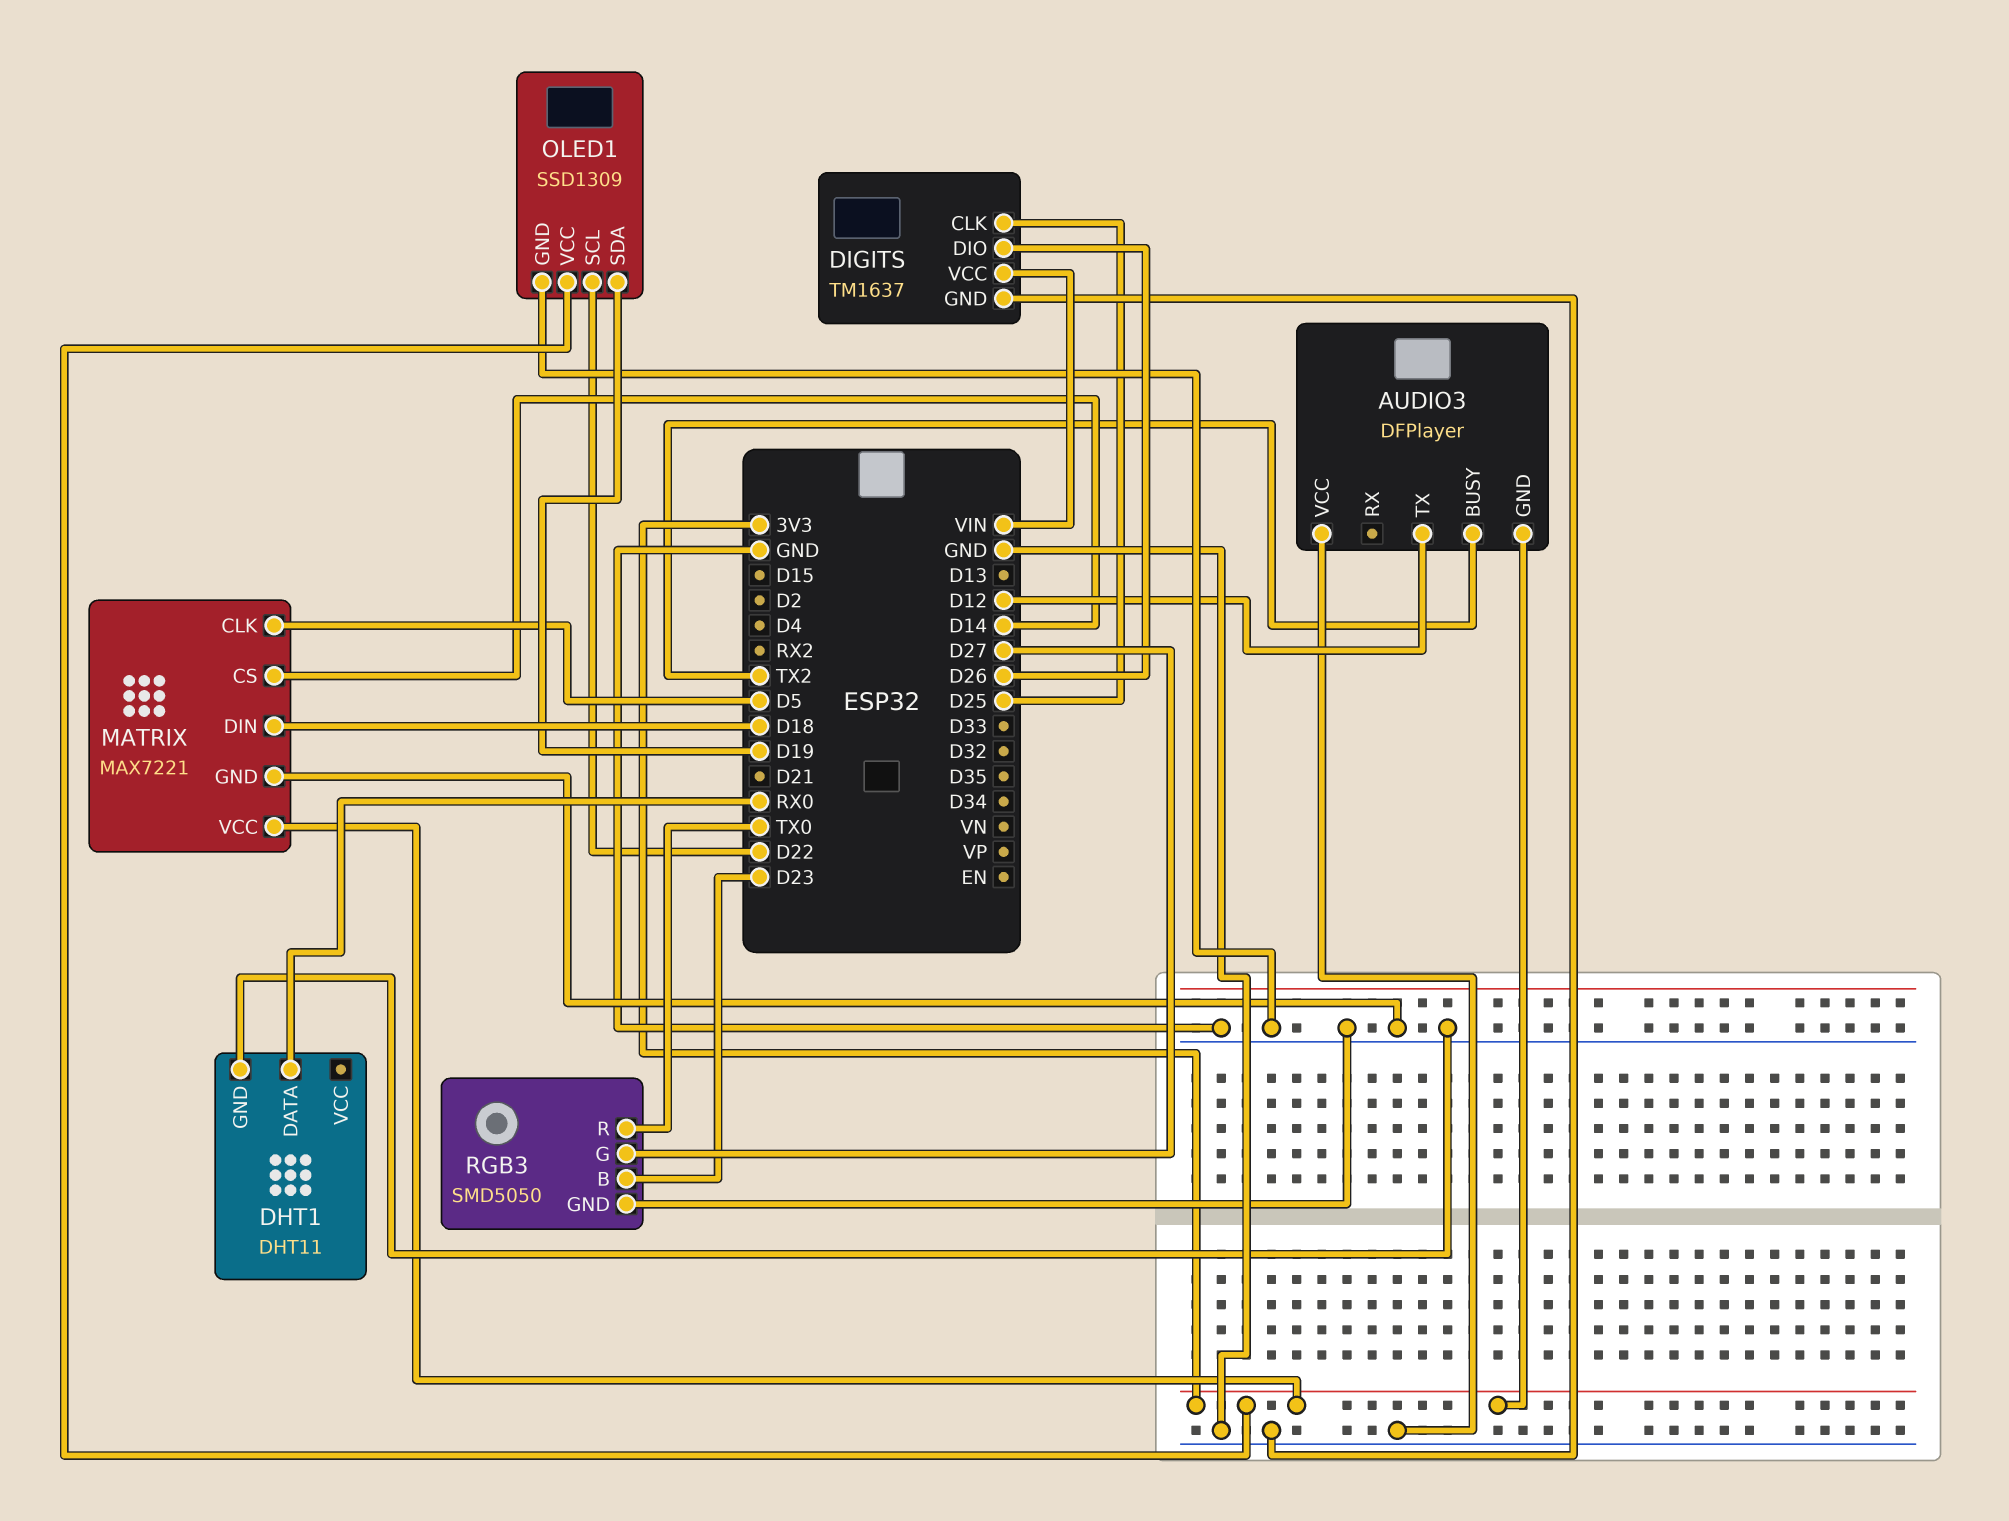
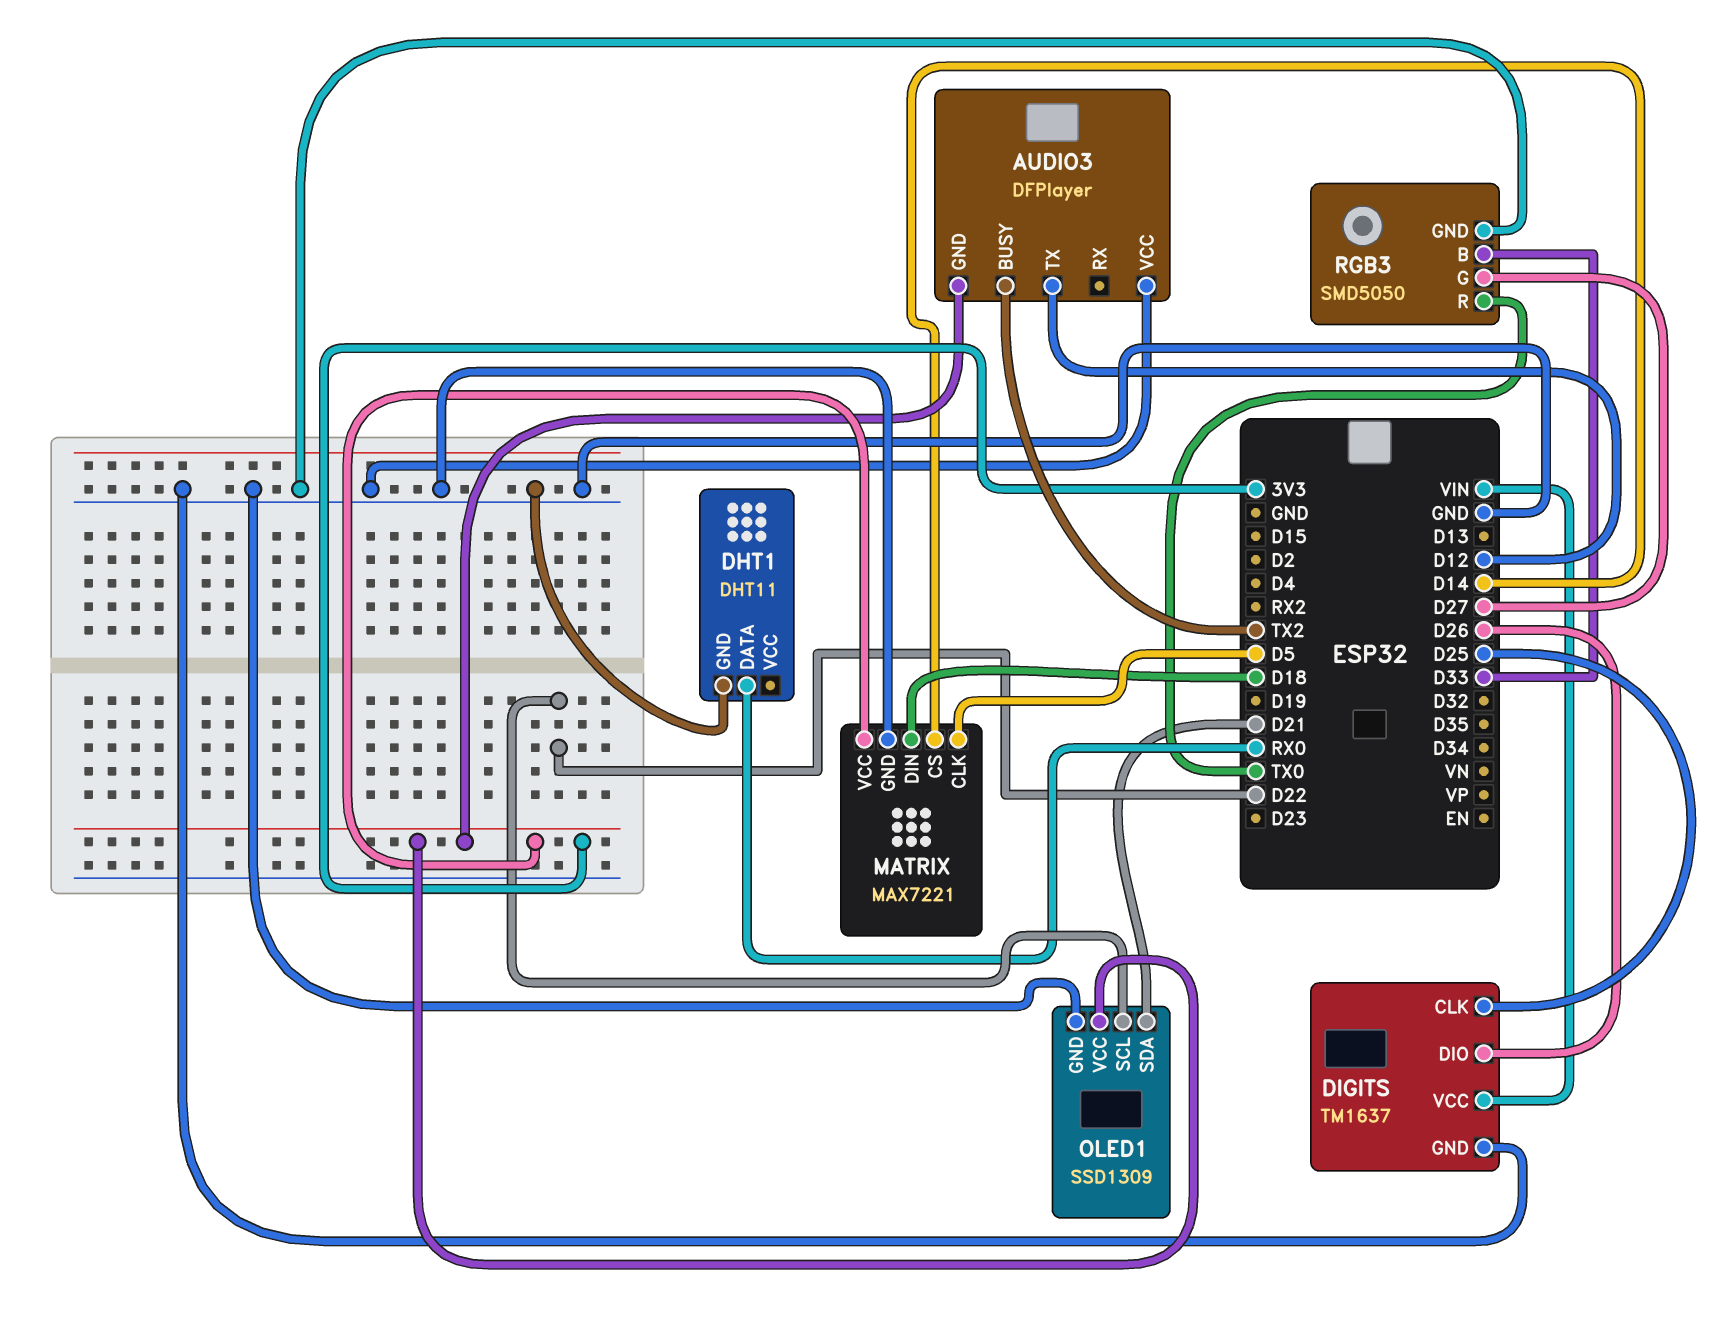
OLED1 pin SDA: D19 -> D21
RGB3 pin B: D23 -> D33

